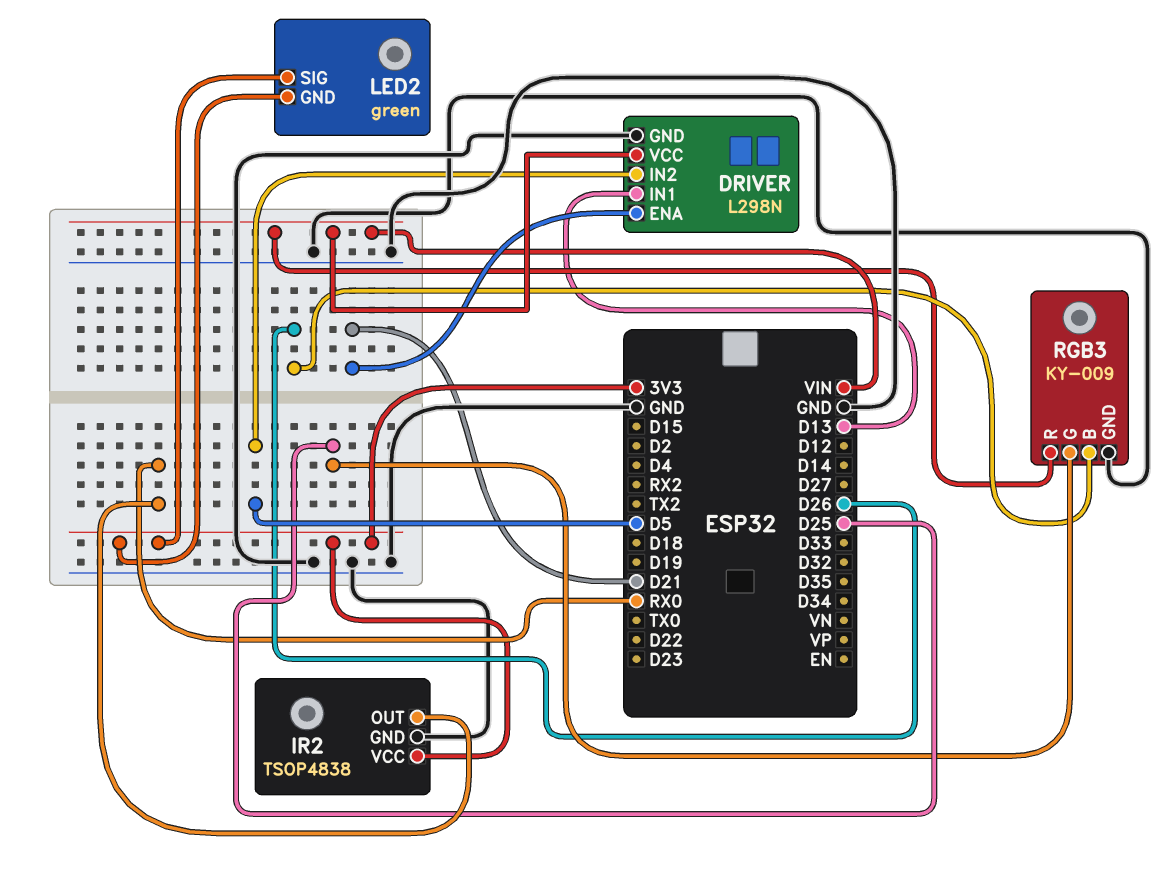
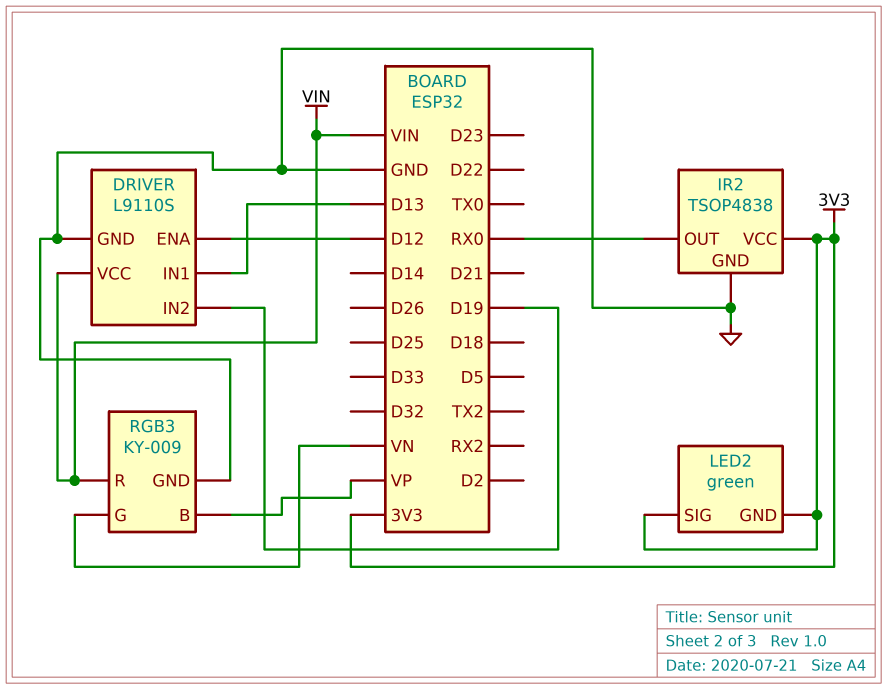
DRIVER: L298N -> L9110S
DRIVER pin ENA: D21 -> D12
DRIVER pin IN2: D5 -> D19
RGB3 pin B: D26 -> VP
RGB3 pin G: D25 -> VN

